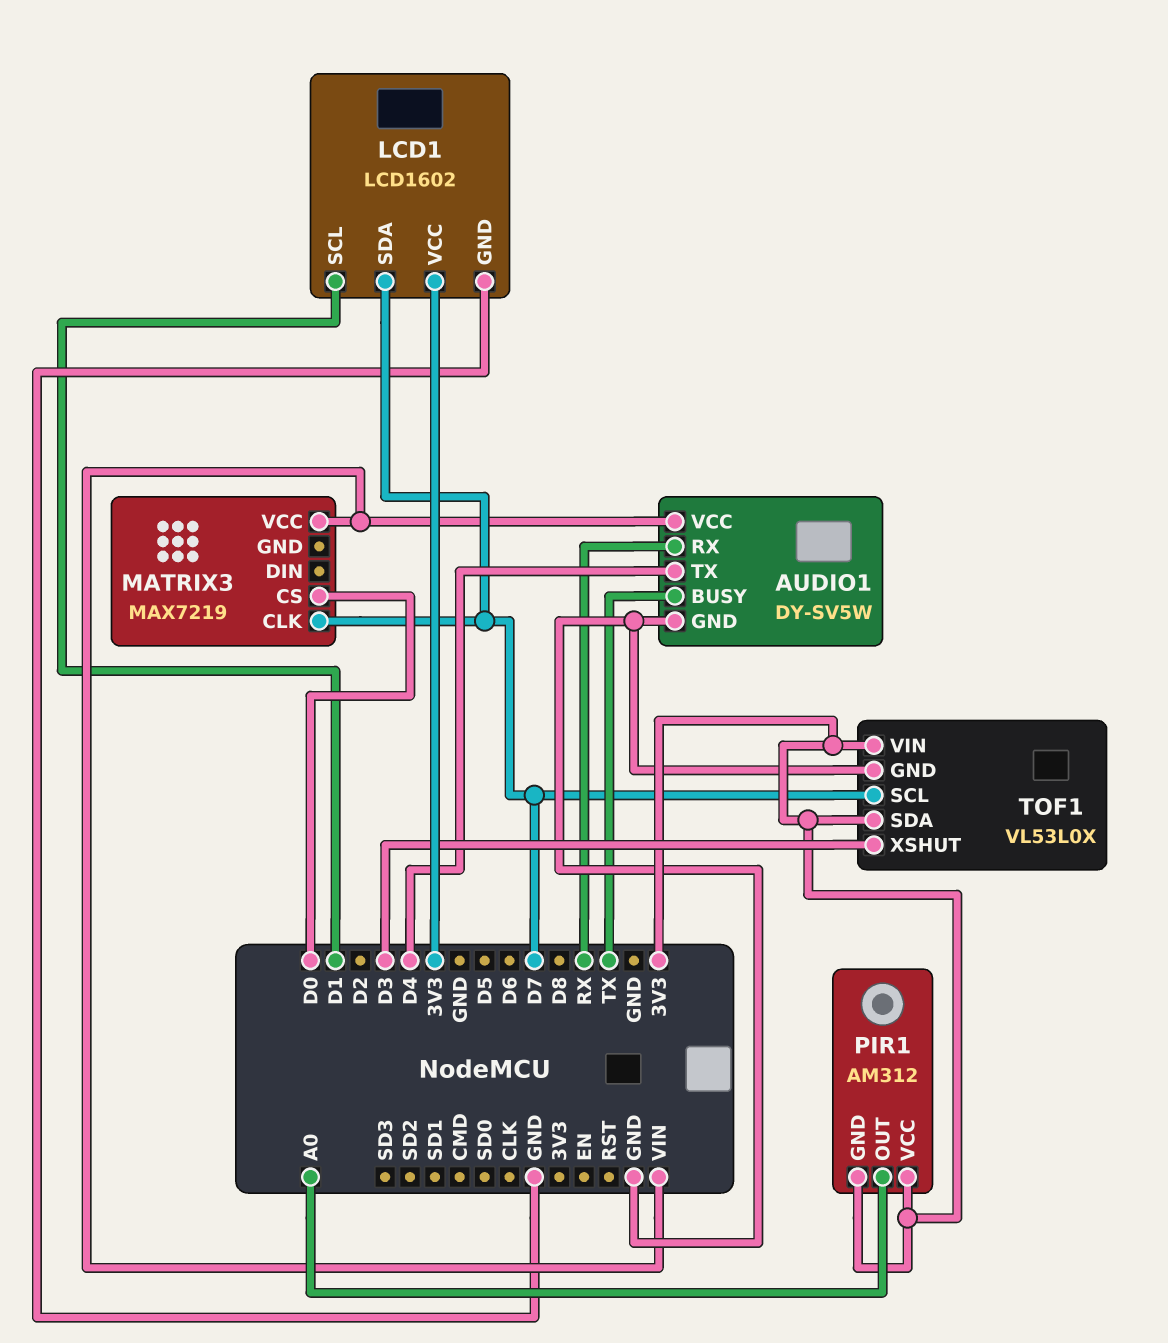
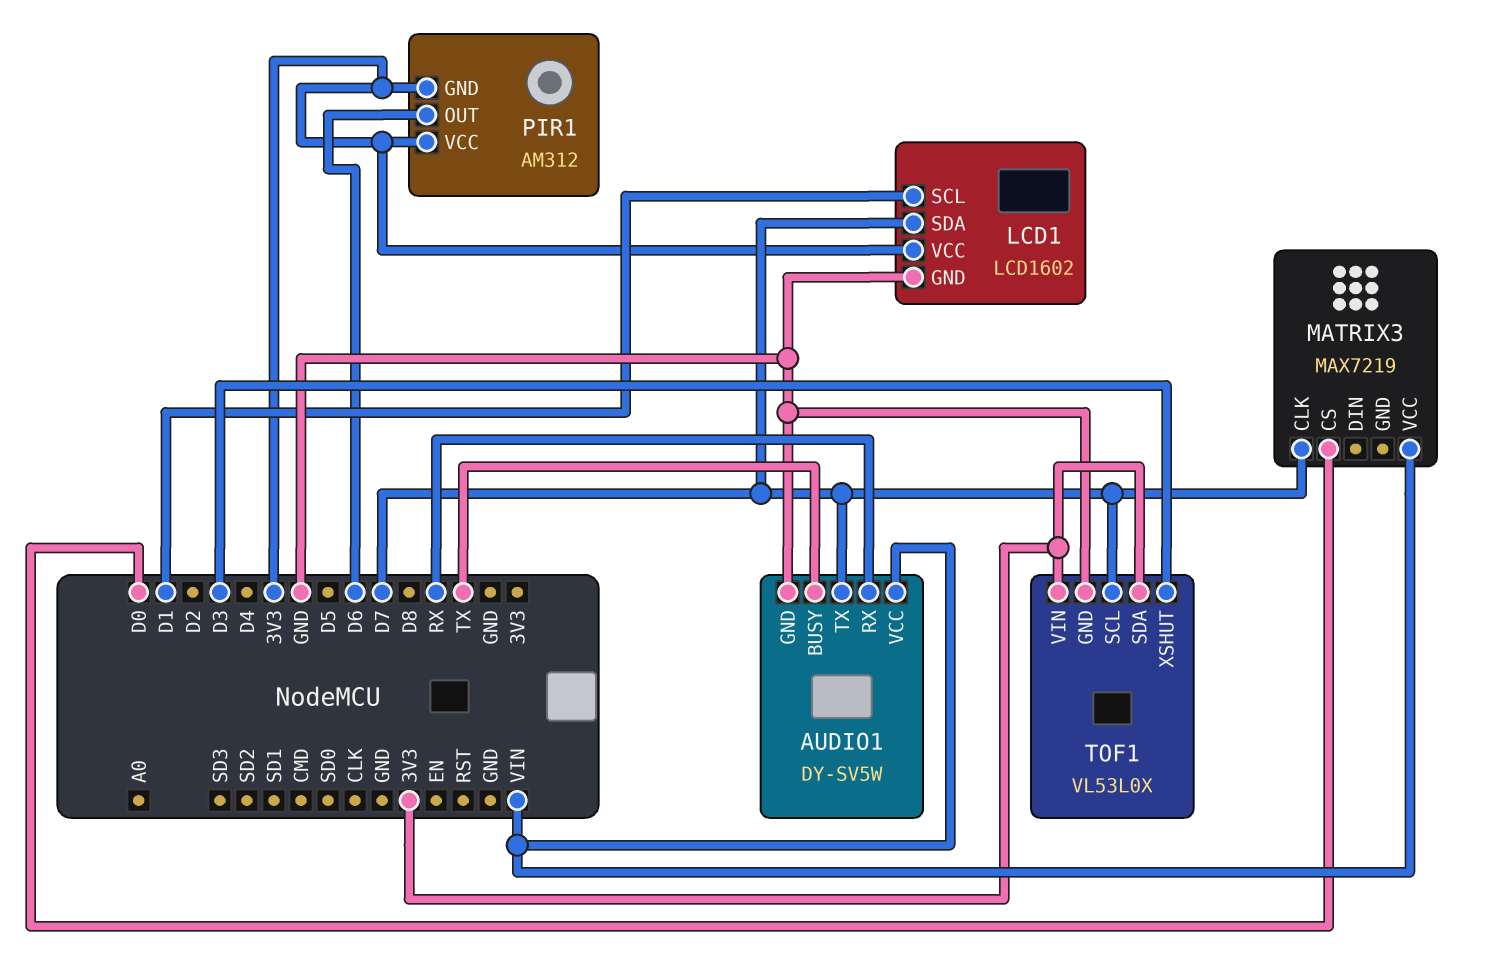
AUDIO1 pin TX: D4 -> D7
PIR1 pin OUT: A0 -> D6

